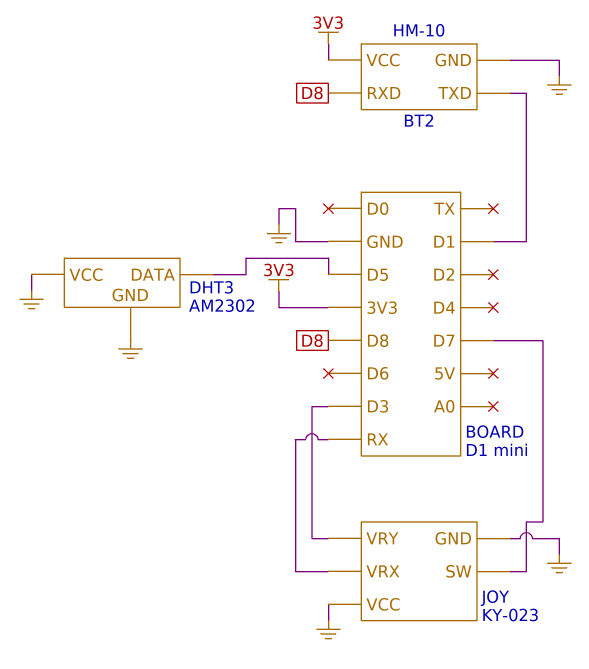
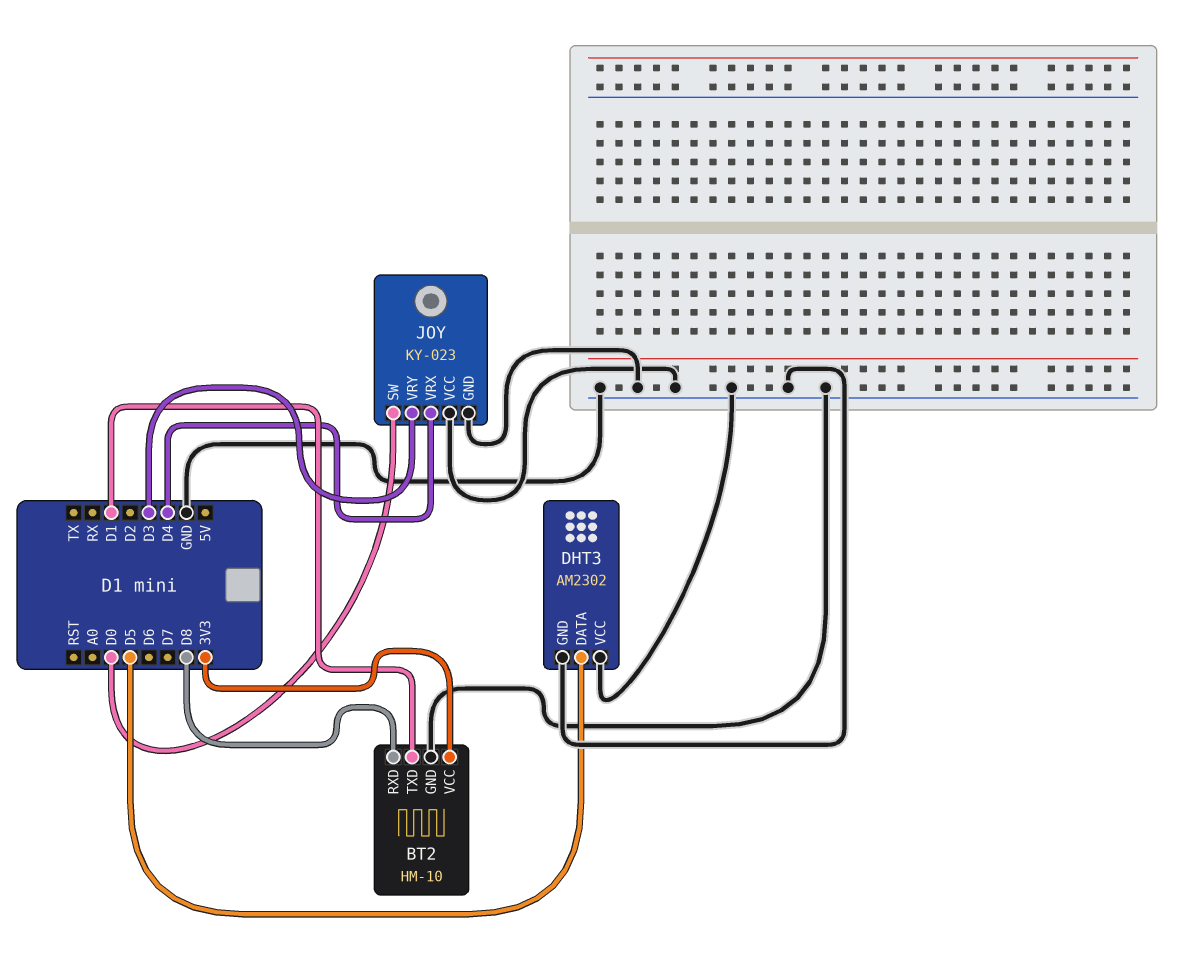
JOY pin SW: D7 -> D0
JOY pin VRX: RX -> D4

